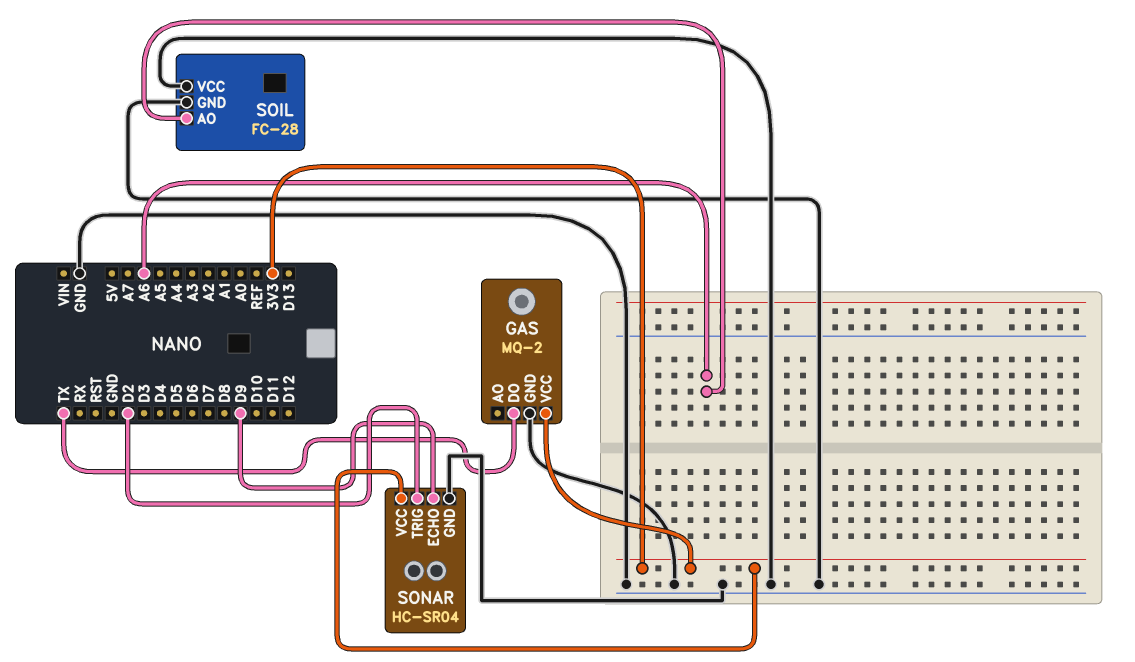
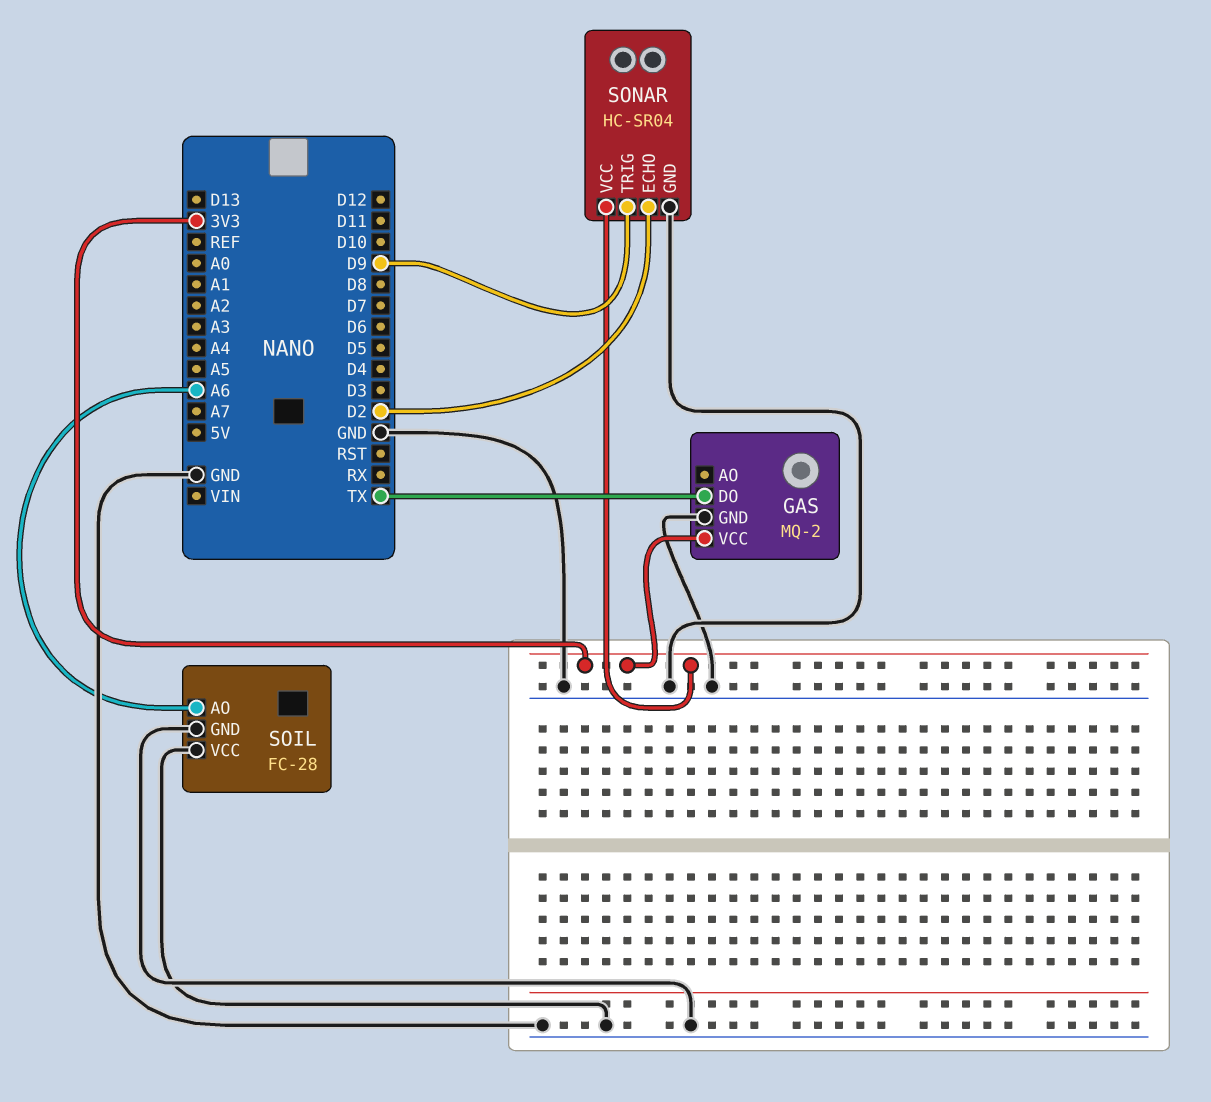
SONAR pin ECHO: D9 -> D2
SONAR pin TRIG: D2 -> D9

